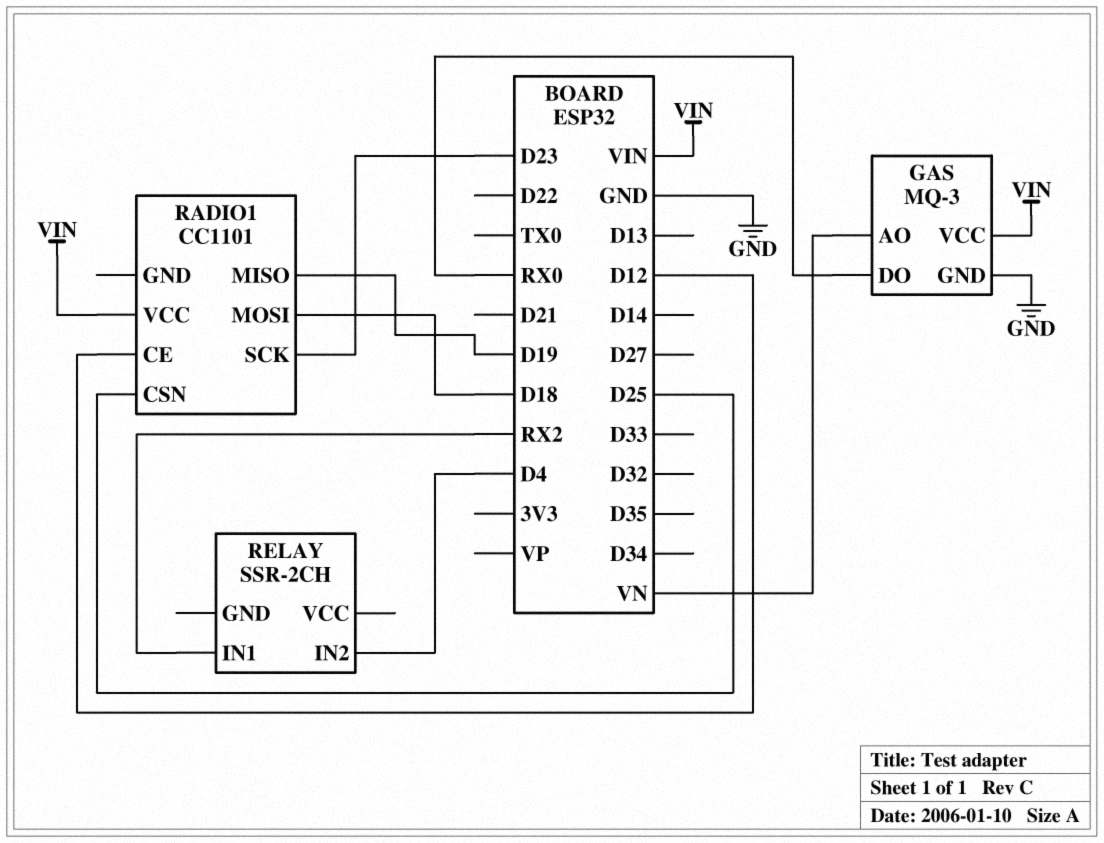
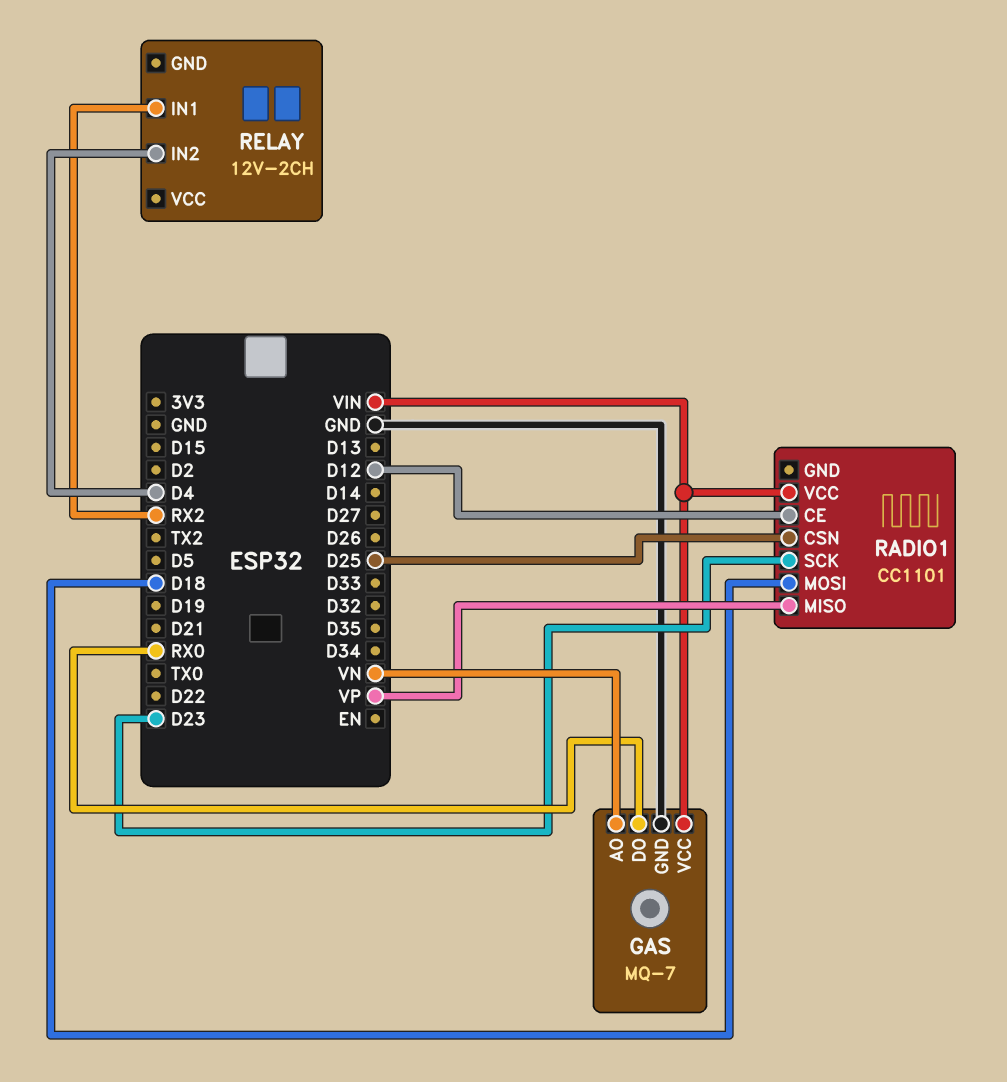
GAS: MQ-3 -> MQ-7
RADIO1 pin MISO: D19 -> VP
RELAY: SSR-2CH -> 12V-2CH

